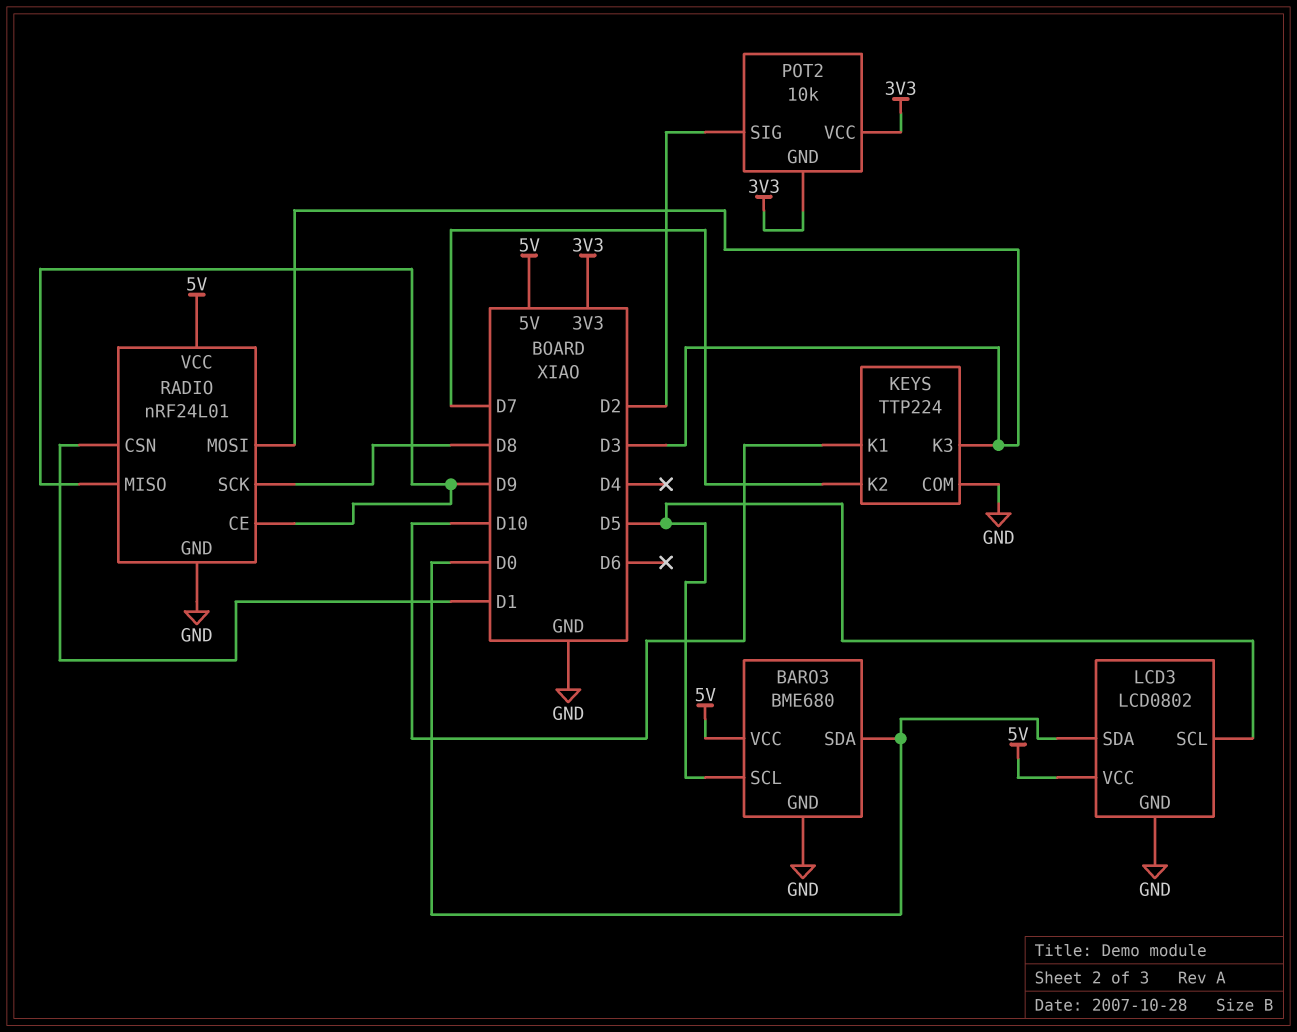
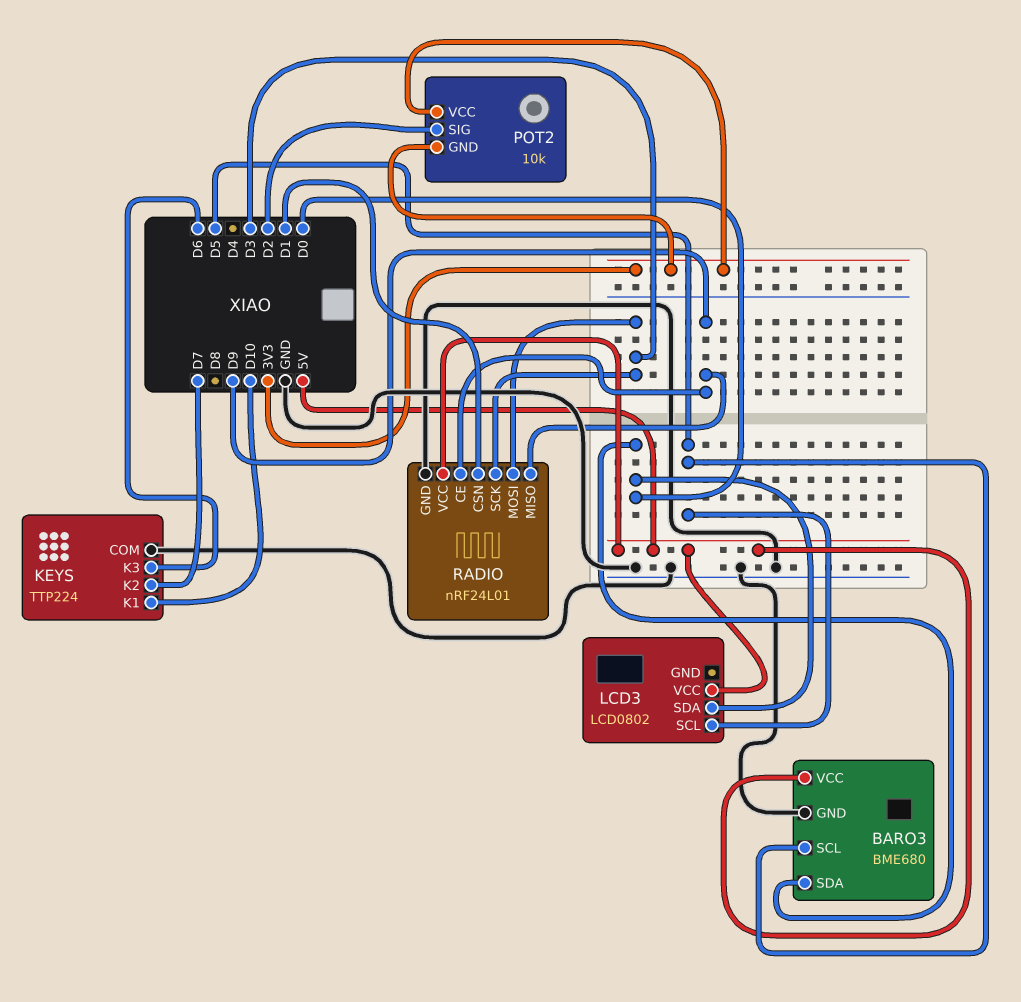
KEYS pin K3: D3 -> D6
LCD3 pin GND: GND -> none
RADIO pin SCK: D8 -> D3

